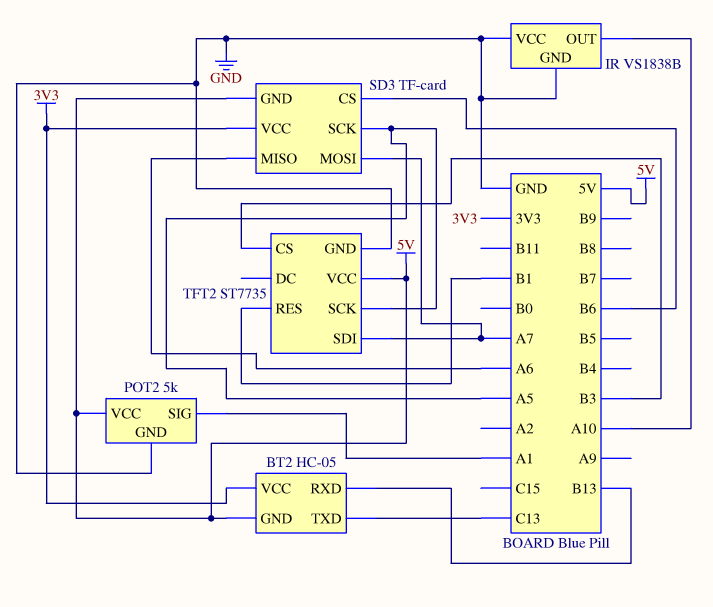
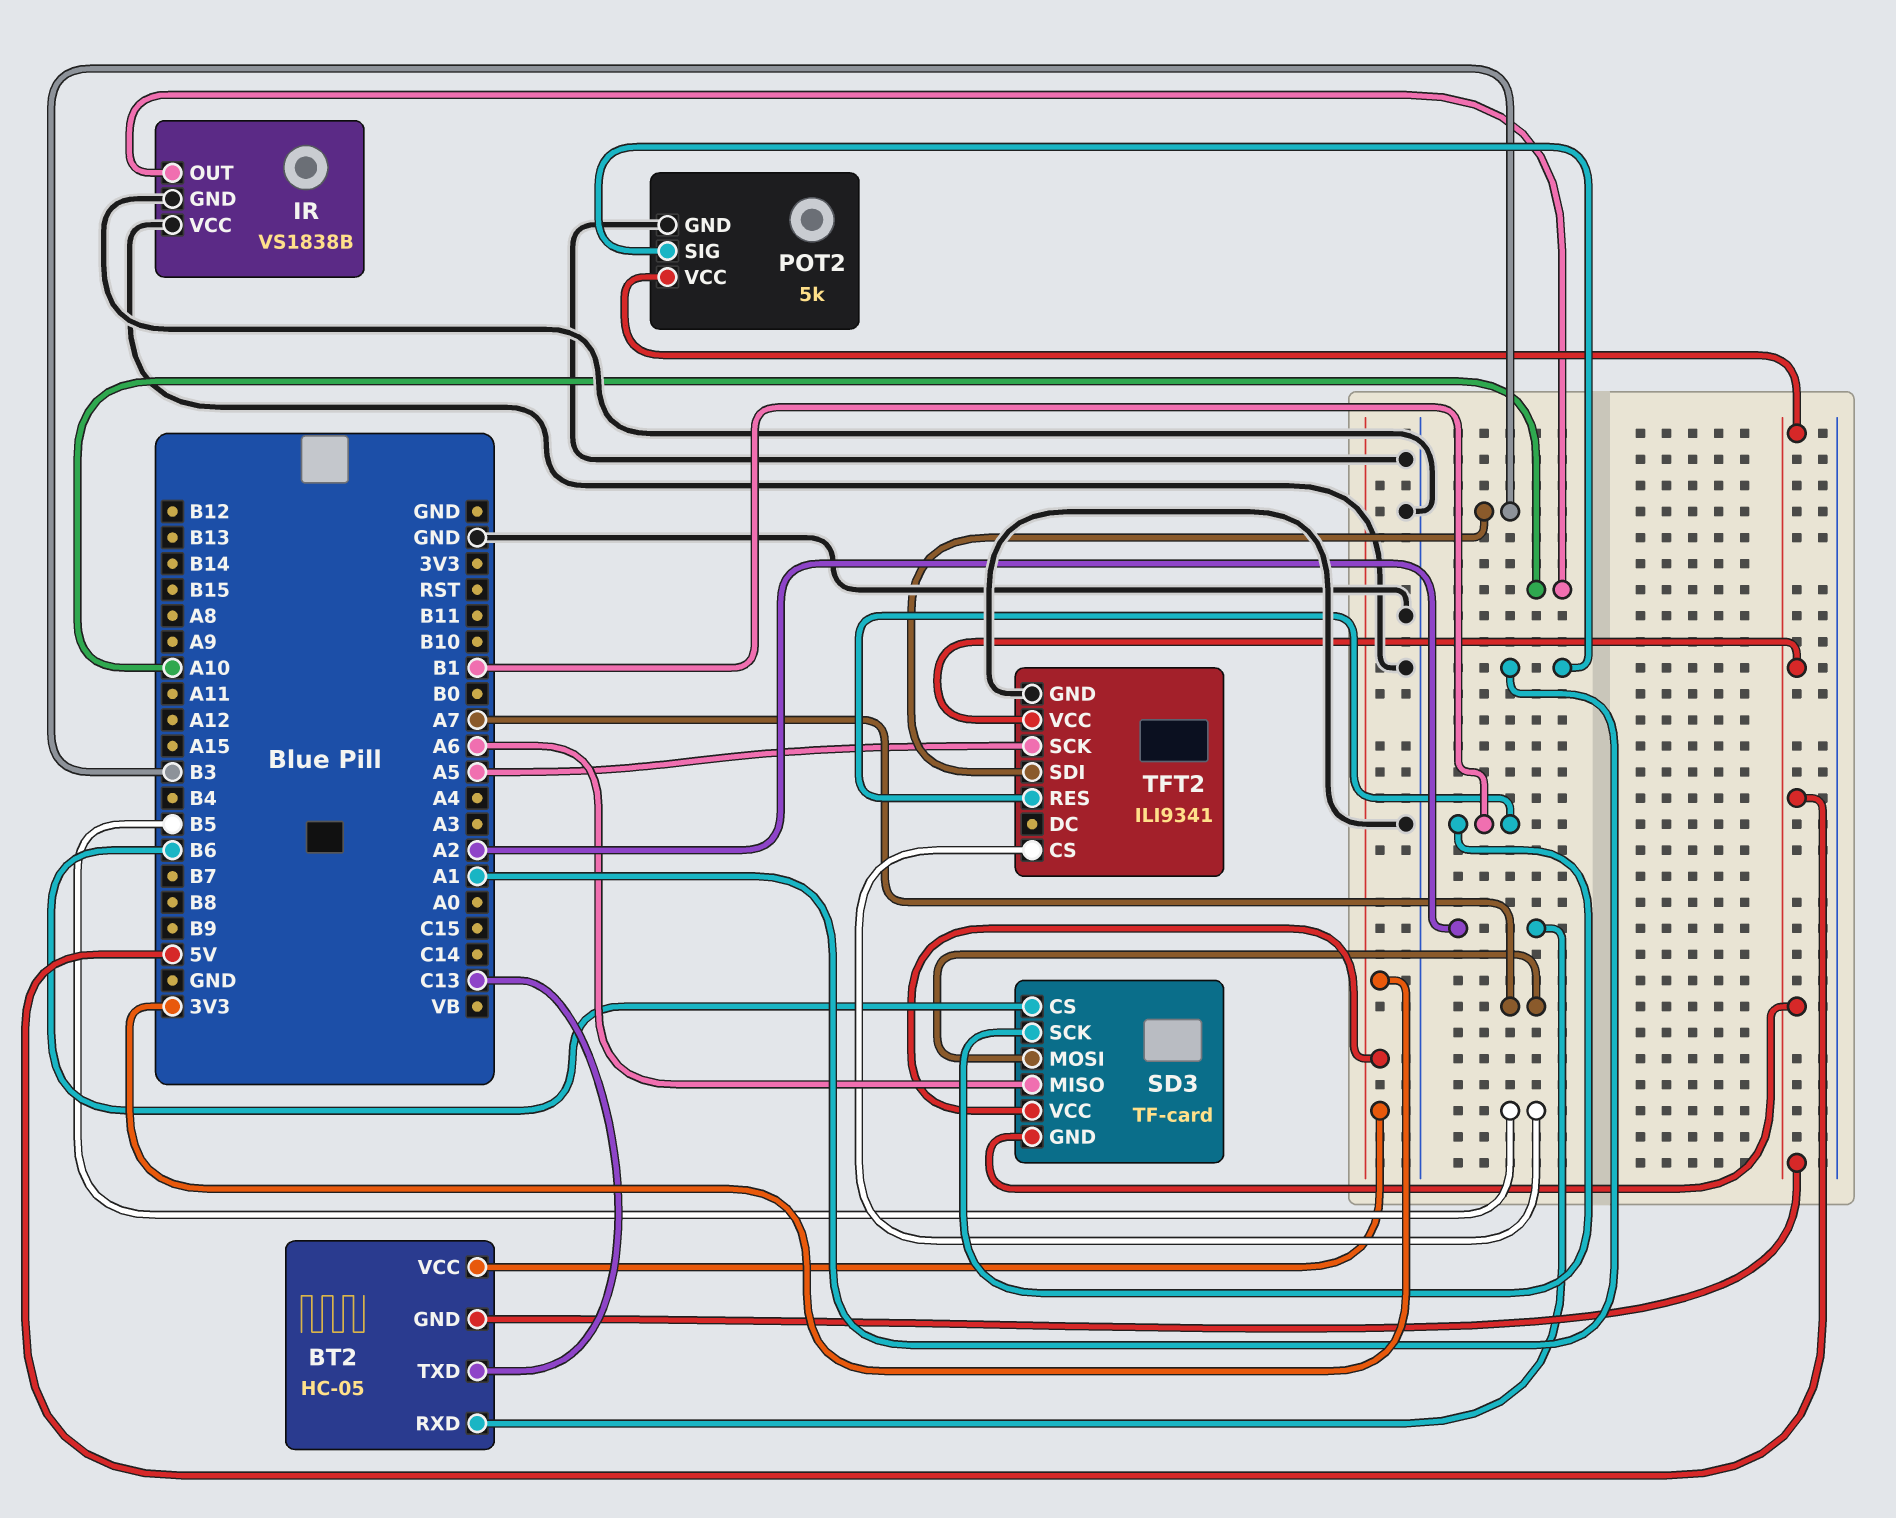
BT2 pin RXD: B13 -> A2
SD3 pin SCK: A5 -> B1
TFT2: ST7735 -> ILI9341
TFT2 pin CS: B3 -> B5
TFT2 pin SDI: A7 -> B3

